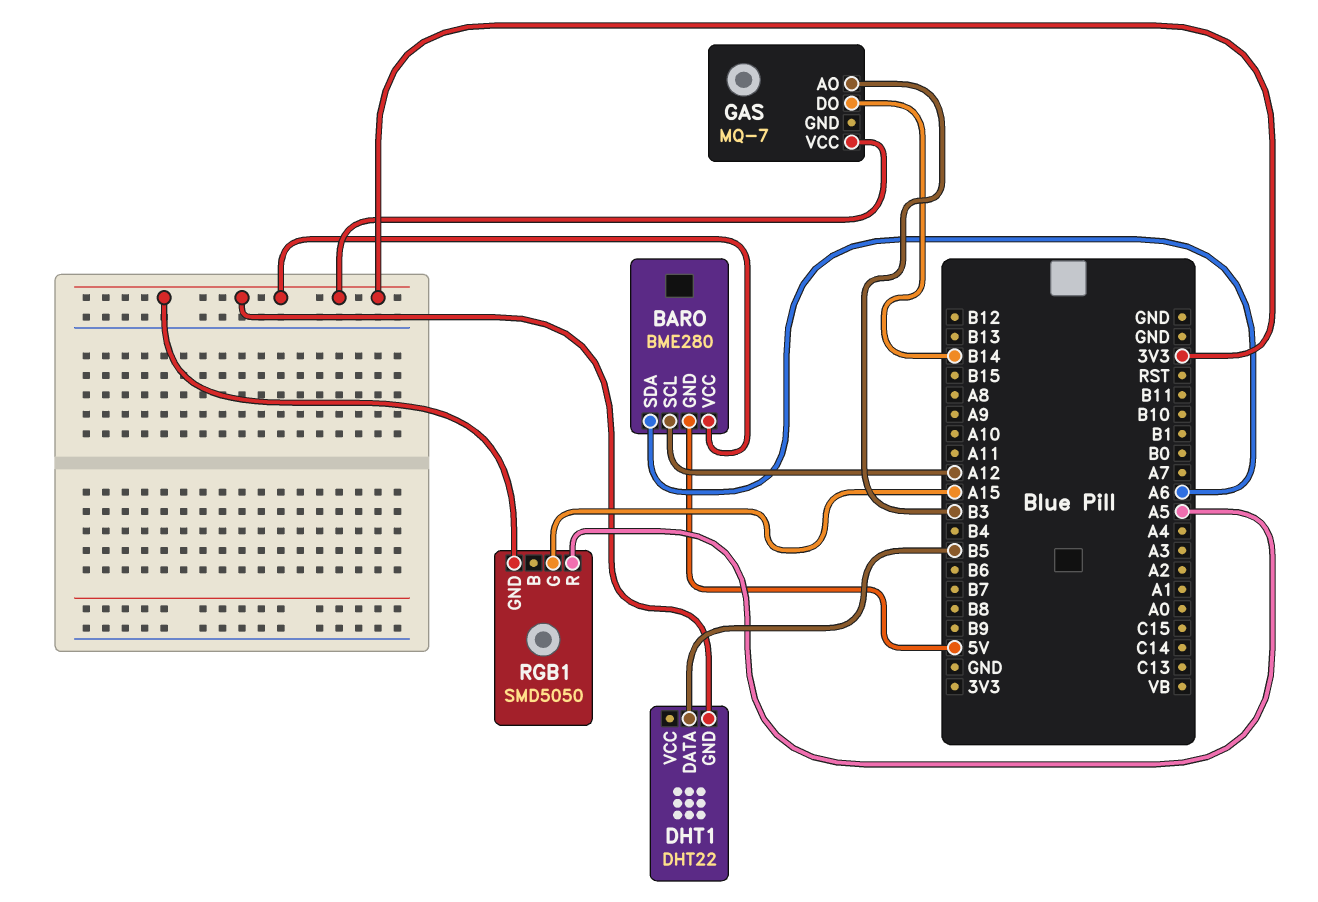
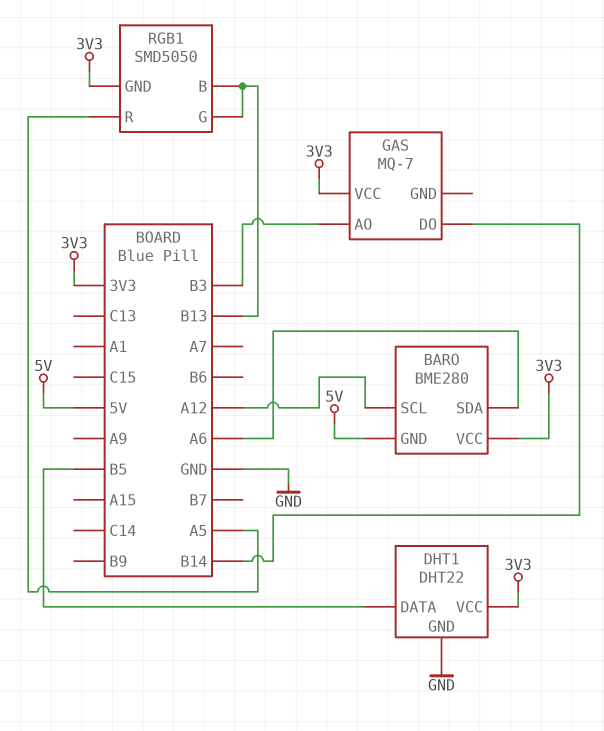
DHT1 pin GND: 3V3 -> GND
DHT1 pin VCC: none -> 3V3
RGB1 pin B: none -> B13
RGB1 pin G: A15 -> B13

